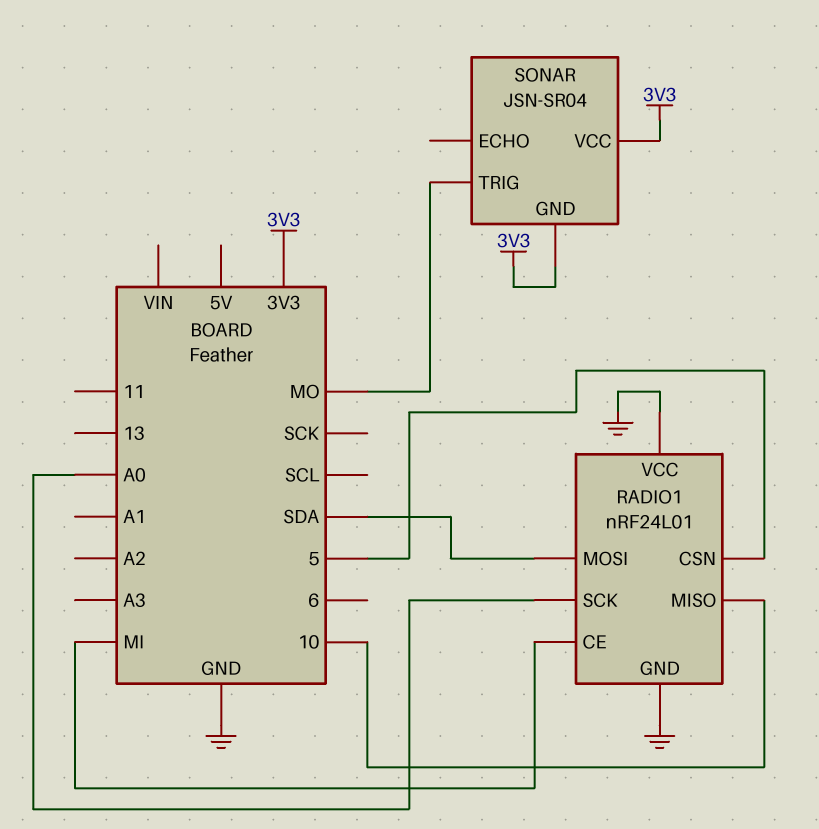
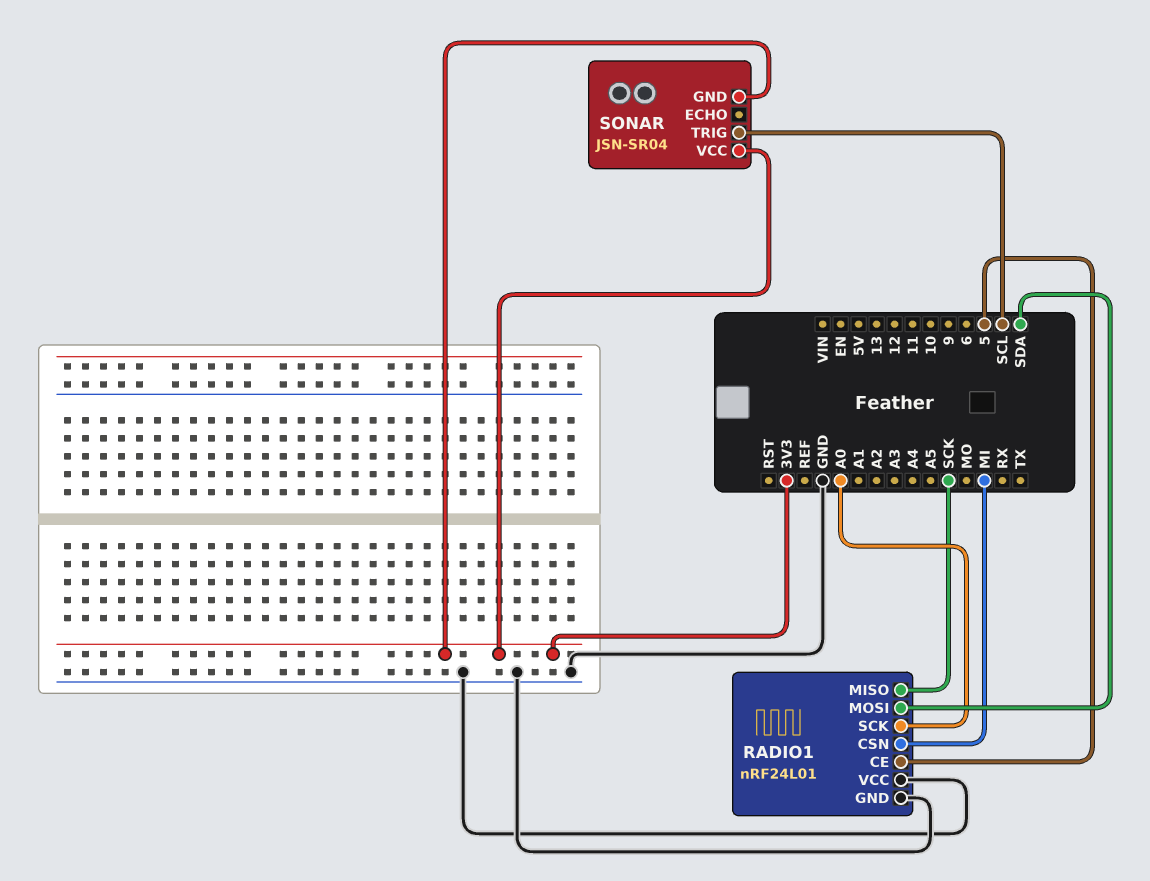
RADIO1 pin CE: MI -> 5
RADIO1 pin CSN: 5 -> MI
RADIO1 pin MISO: 10 -> SCK
SONAR pin TRIG: MO -> SCL

